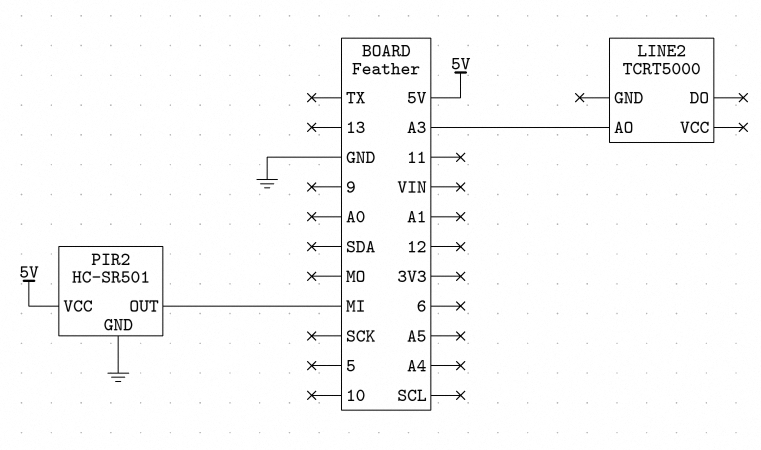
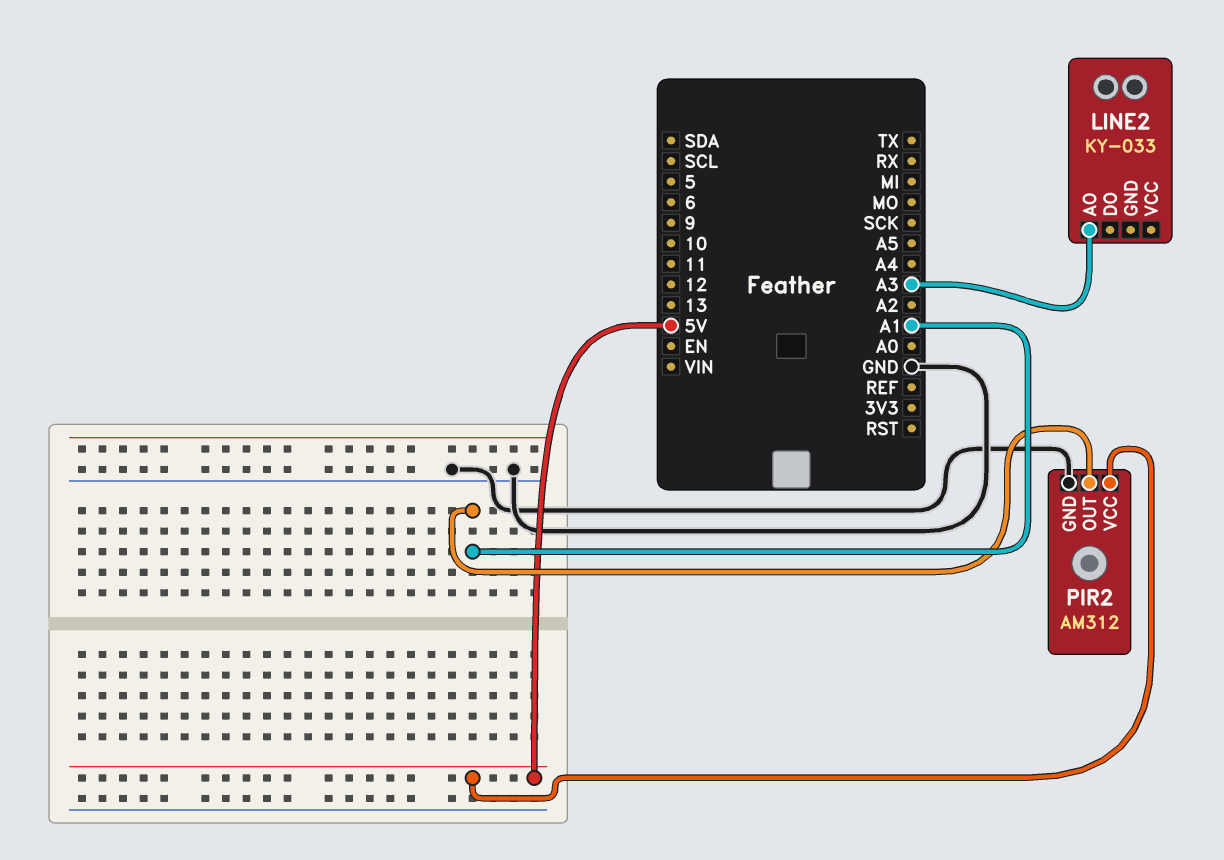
LINE2: TCRT5000 -> KY-033
PIR2: HC-SR501 -> AM312
PIR2 pin OUT: MI -> A1

